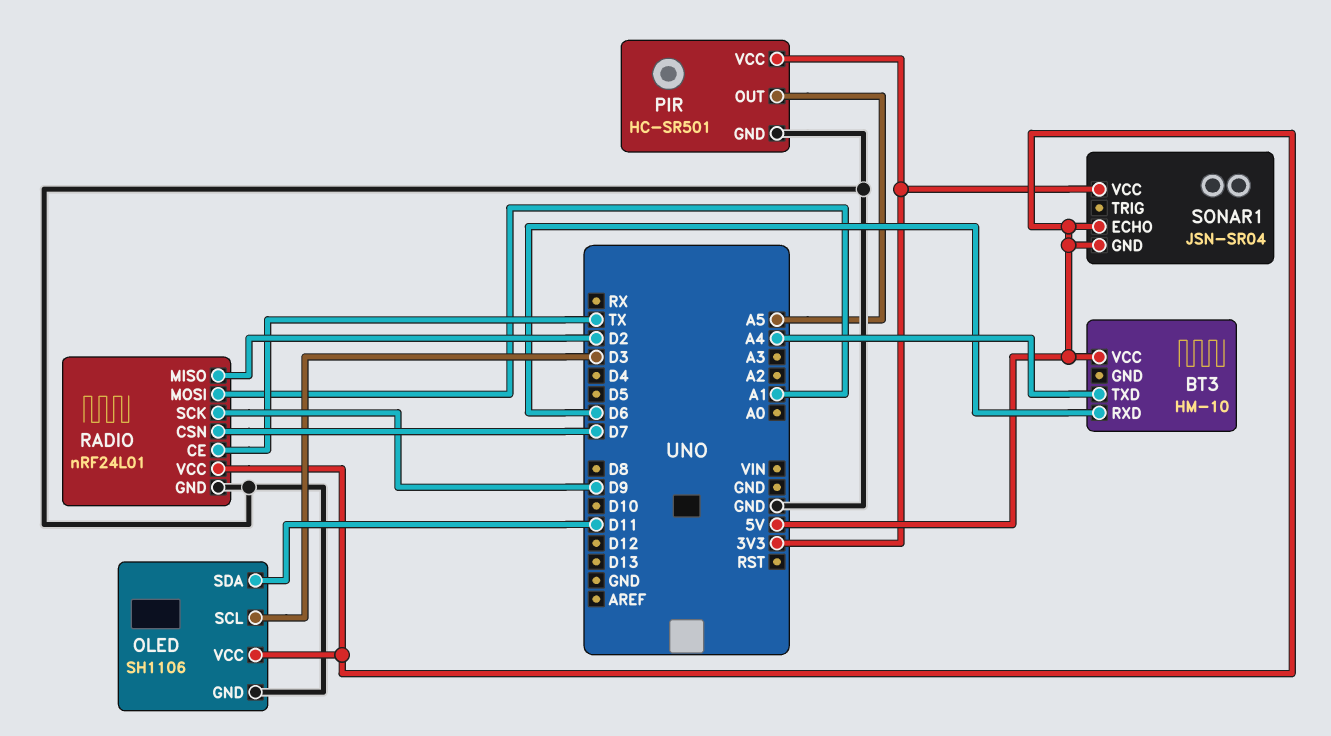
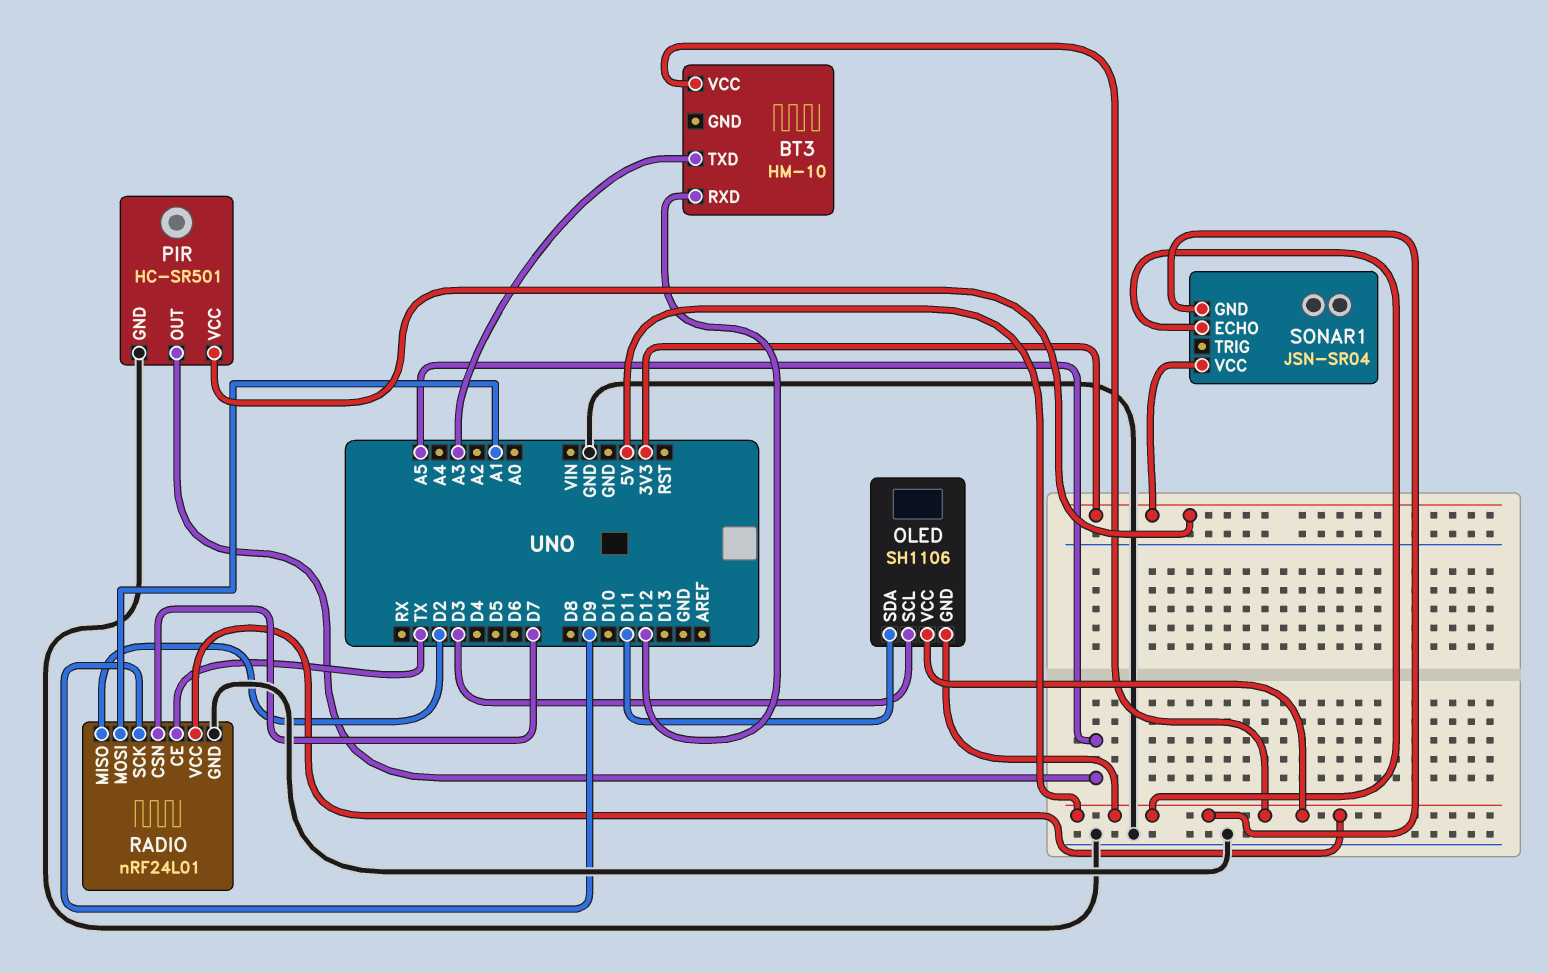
BT3 pin RXD: D6 -> D12
BT3 pin TXD: A4 -> A3
OLED pin GND: GND -> 5V

